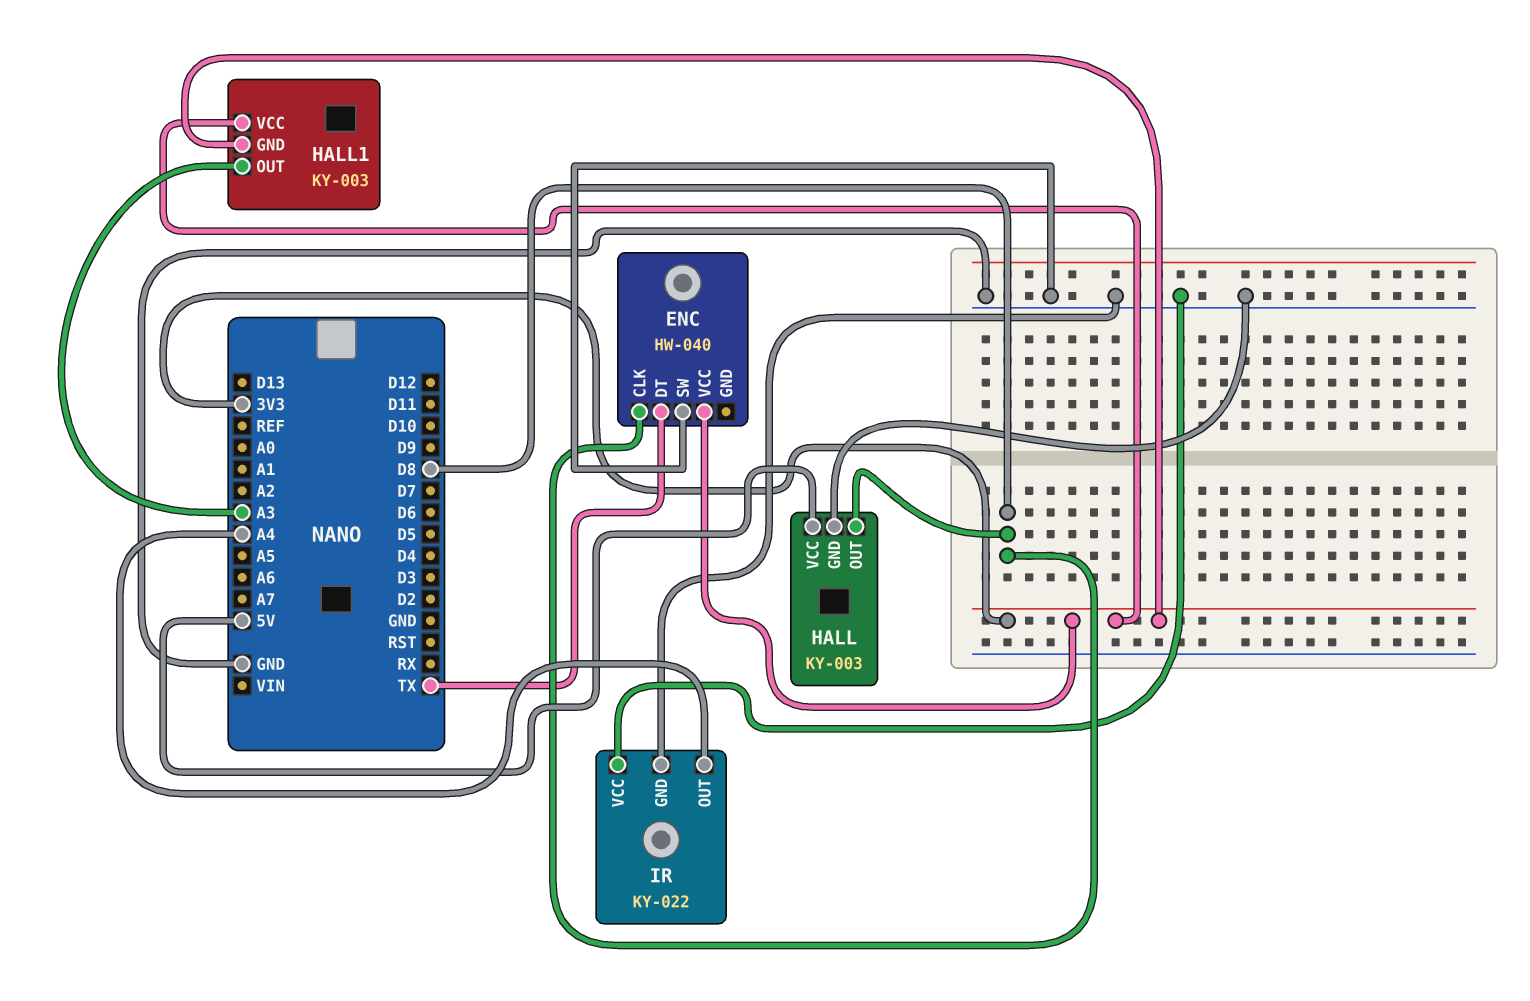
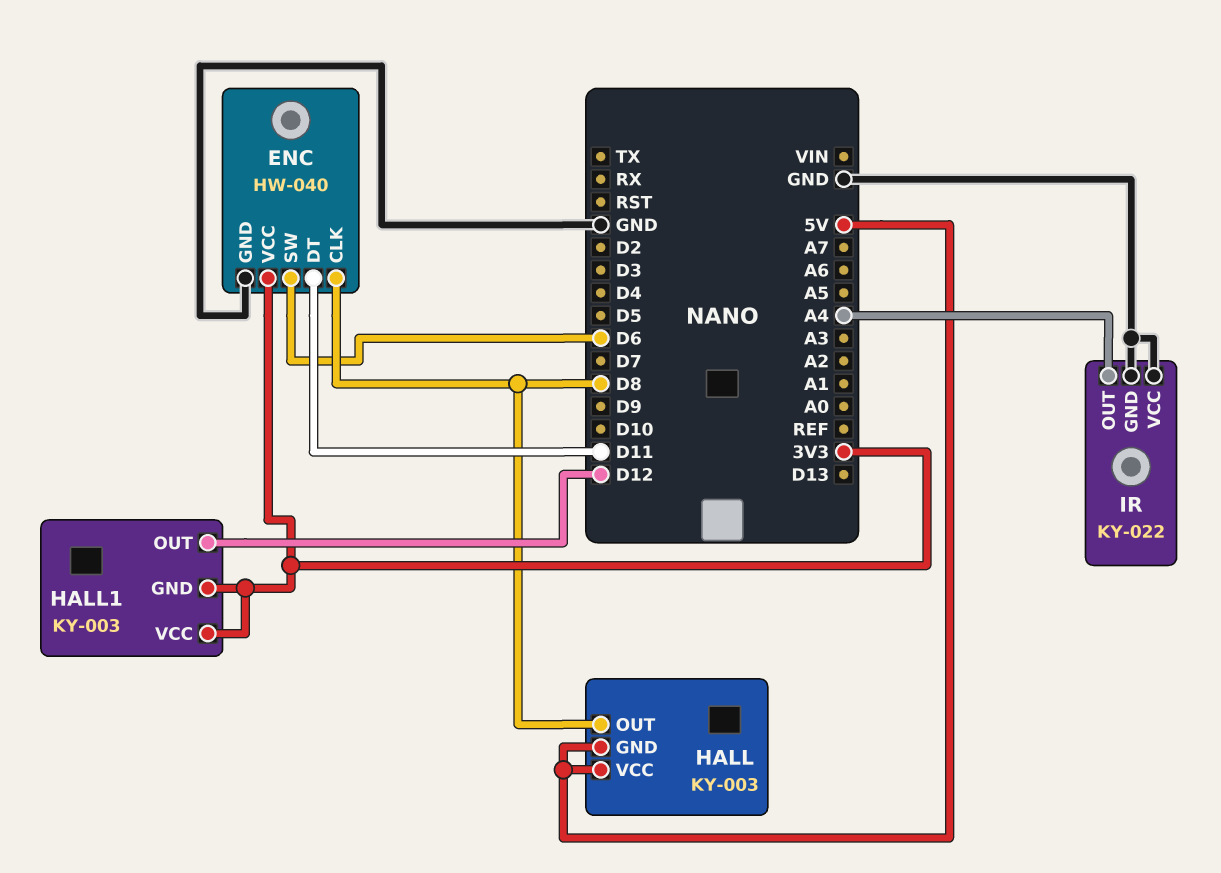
ENC pin DT: TX -> D11
ENC pin GND: none -> GND
ENC pin SW: GND -> D6
HALL pin GND: GND -> 5V
HALL1 pin OUT: A3 -> D12

